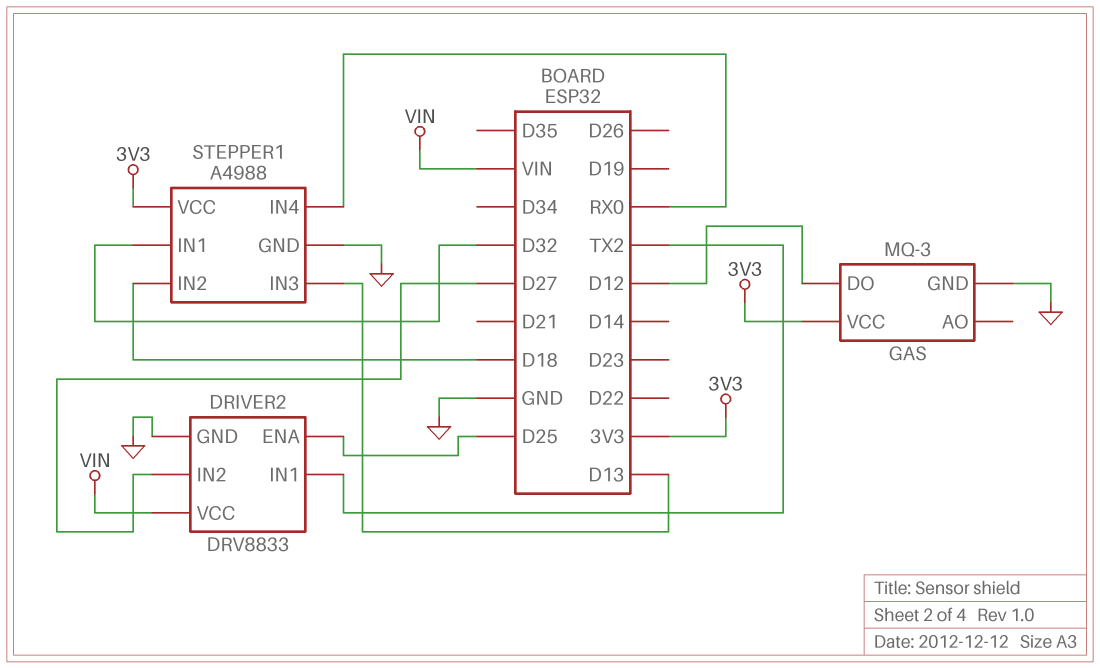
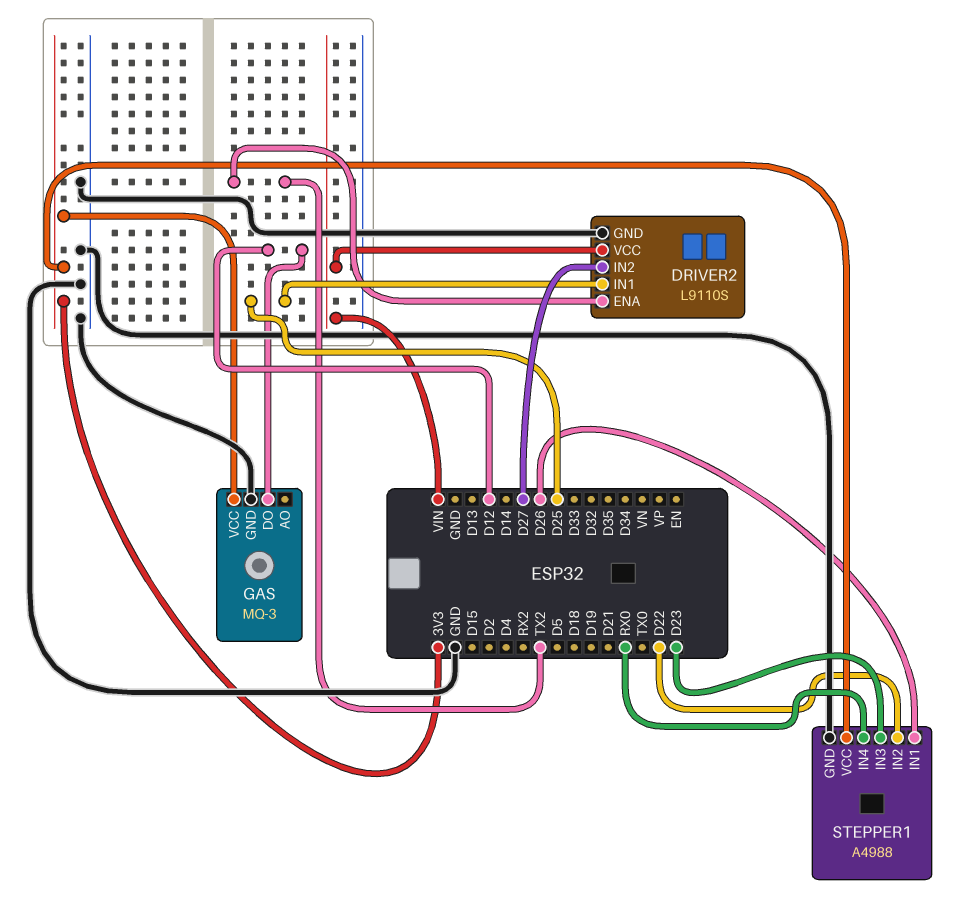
DRIVER2: DRV8833 -> L9110S
DRIVER2 pin ENA: D25 -> TX2
DRIVER2 pin IN1: TX2 -> D25
STEPPER1 pin IN1: D32 -> D26
STEPPER1 pin IN2: D18 -> D22
STEPPER1 pin IN3: D13 -> D23

